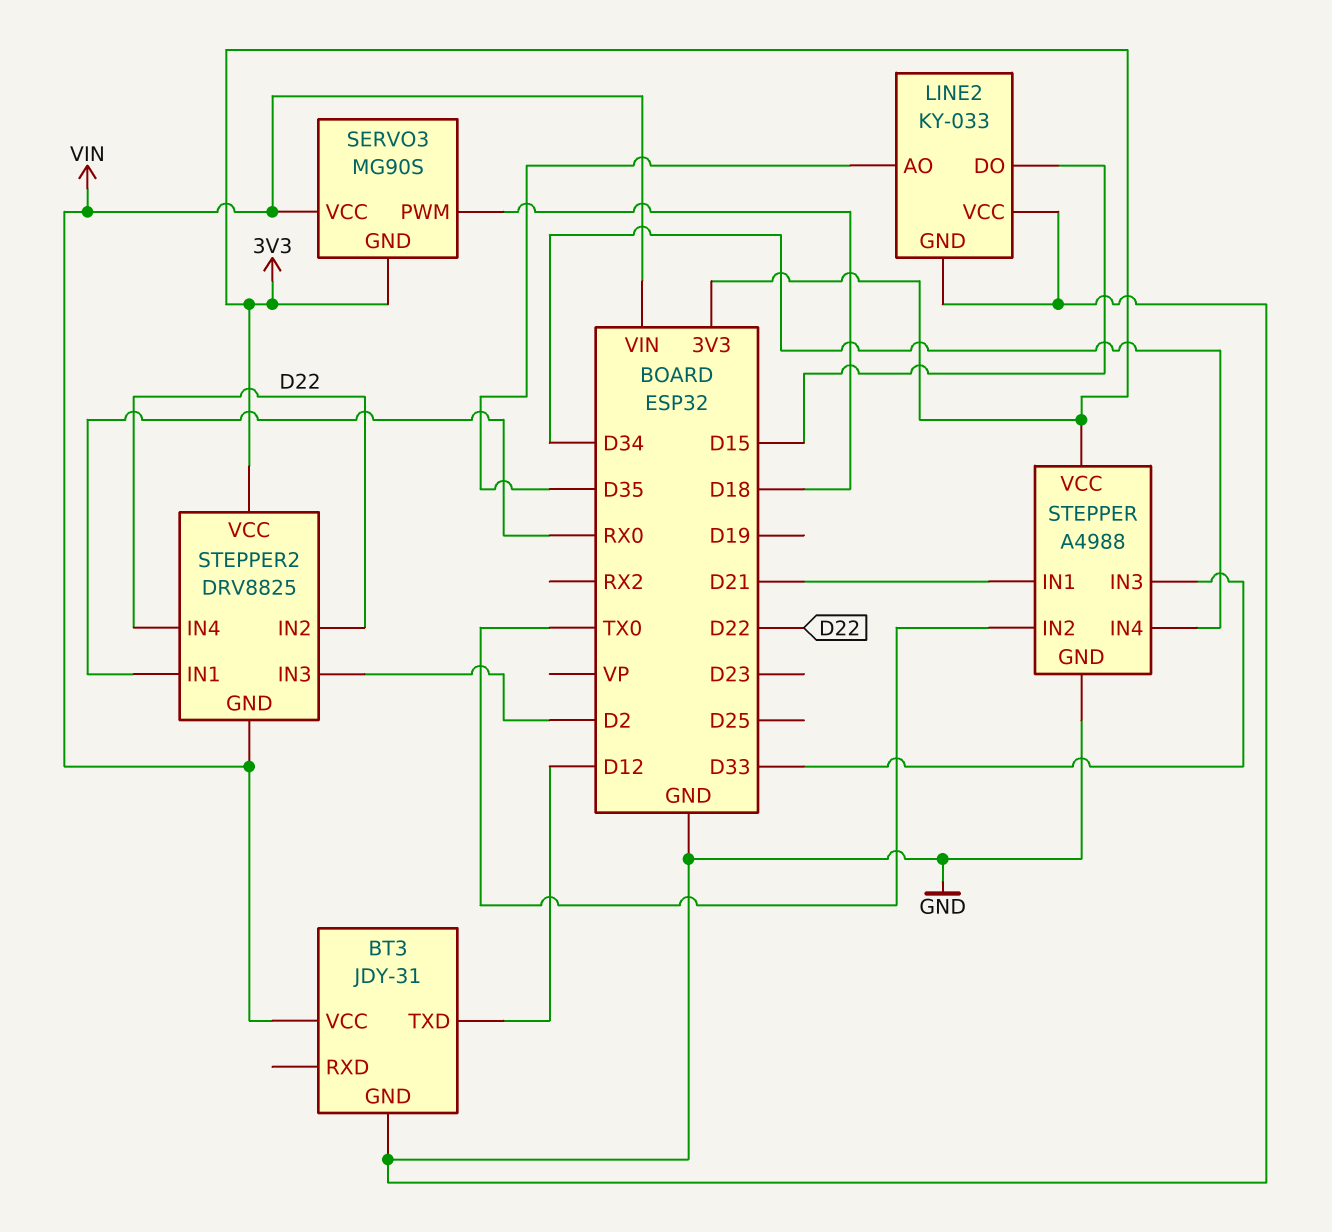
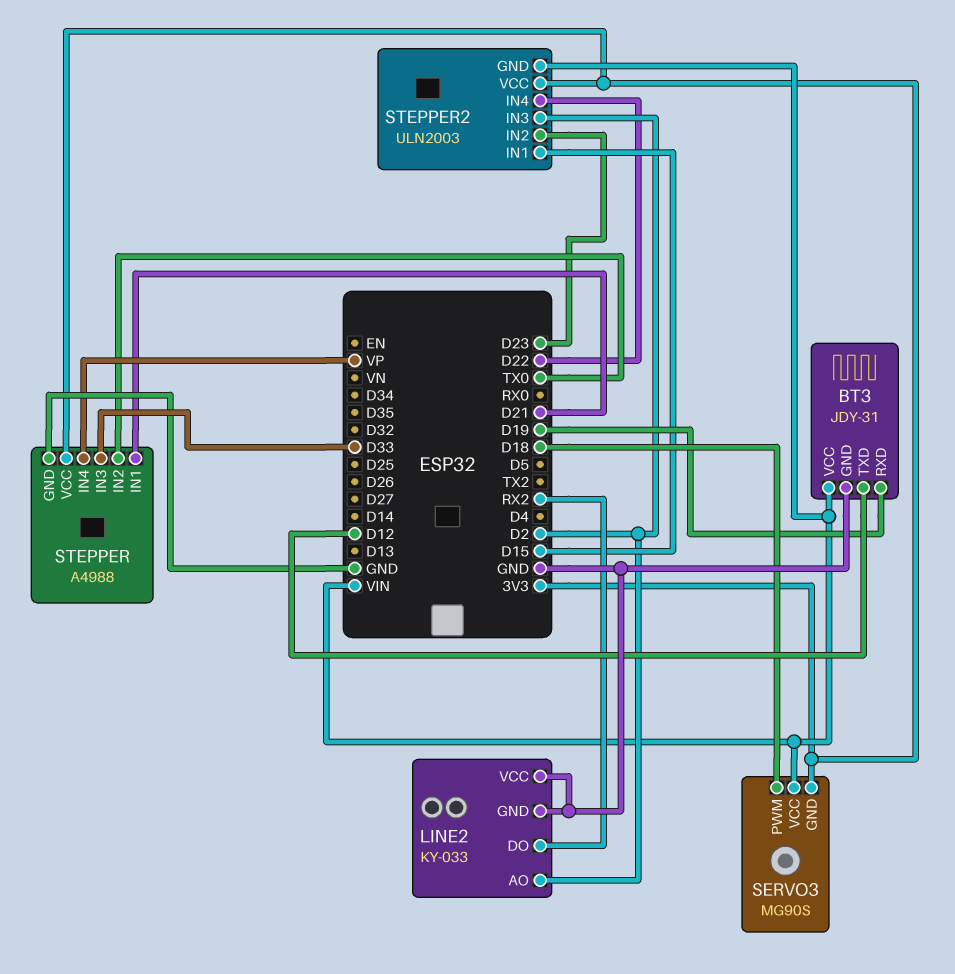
BT3 pin RXD: none -> D19
LINE2 pin AO: D35 -> D2
LINE2 pin DO: D15 -> RX2
STEPPER pin IN4: D34 -> VP
STEPPER2: DRV8825 -> ULN2003
STEPPER2 pin IN1: RX0 -> D15
STEPPER2 pin IN2: D22 -> D23

